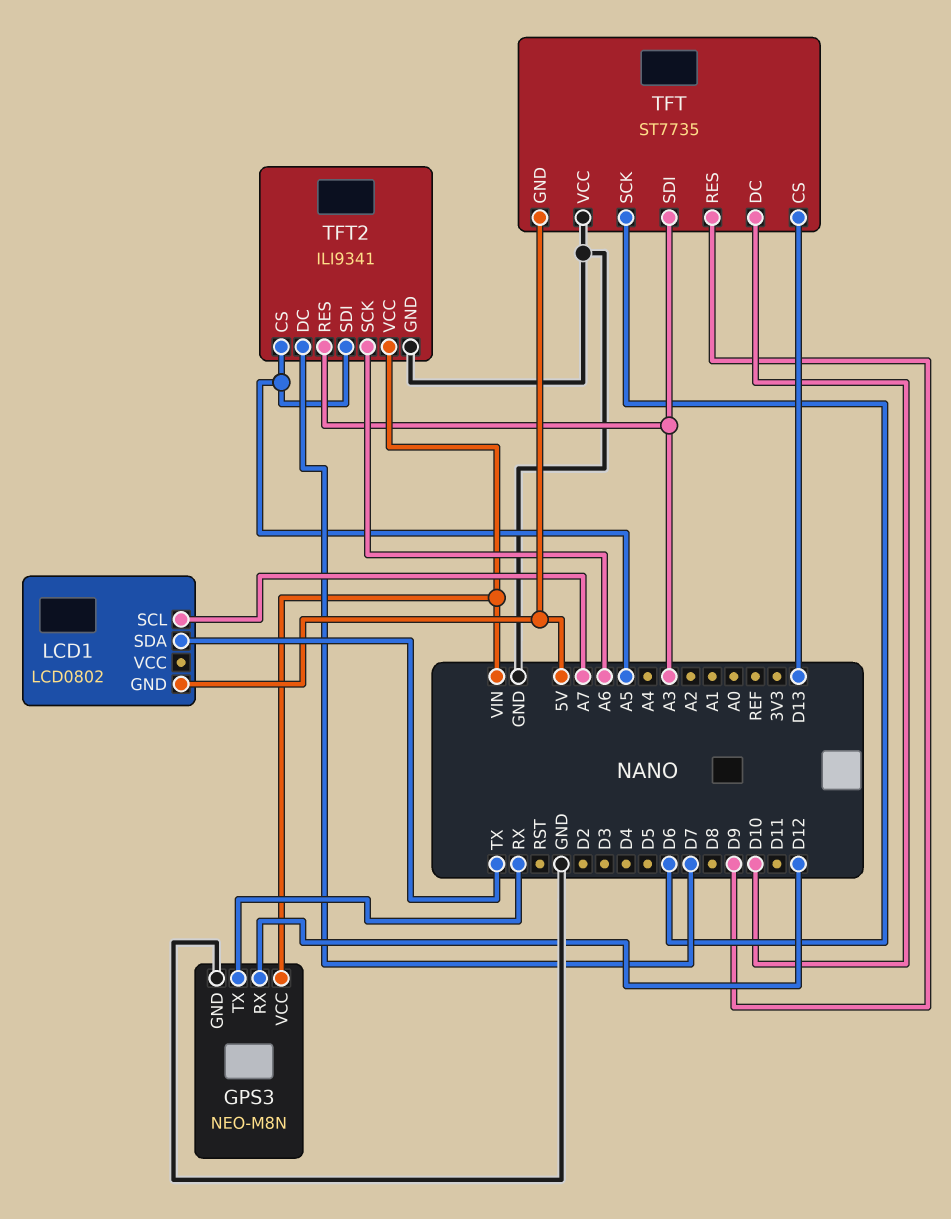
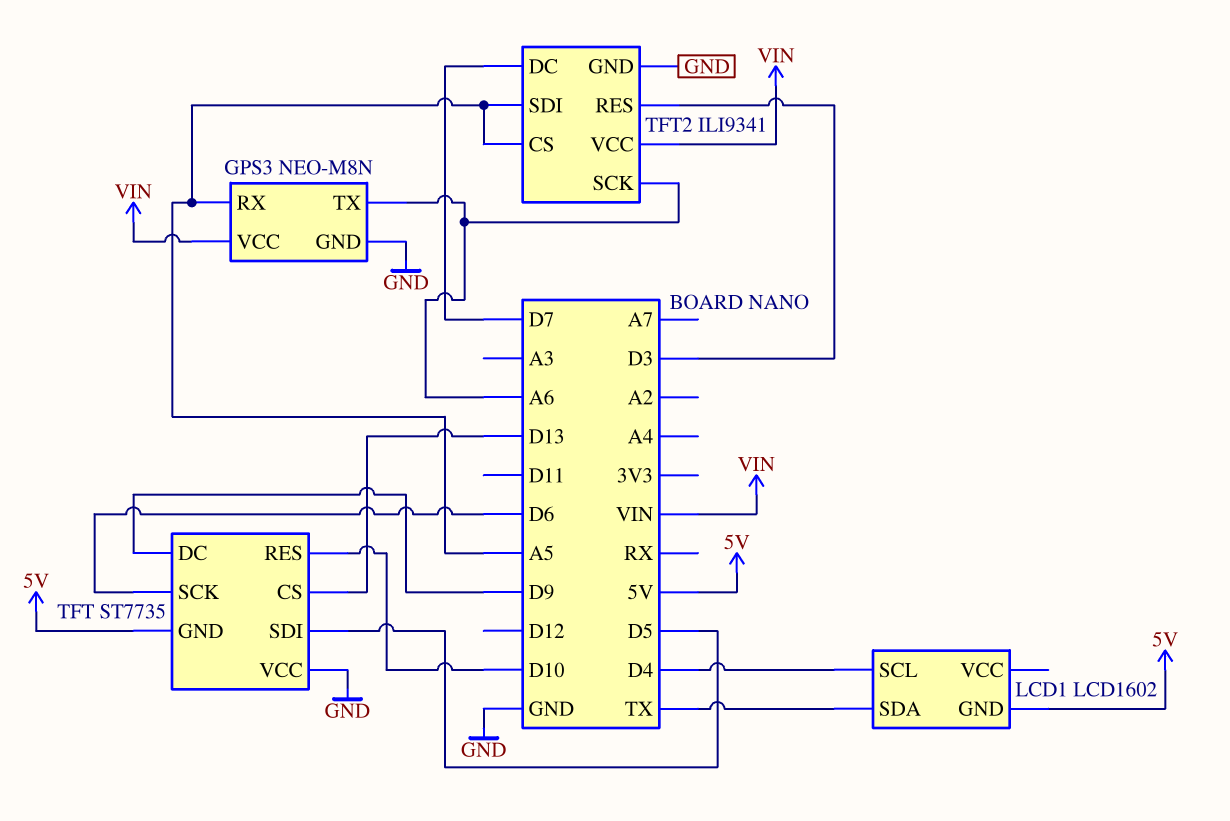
GPS3 pin RX: D12 -> A5
GPS3 pin TX: RX -> A6
LCD1: LCD0802 -> LCD1602
LCD1 pin SCL: A7 -> D4
TFT pin DC: D10 -> D9
TFT pin RES: D9 -> D10
TFT pin SDI: A3 -> D5
TFT2 pin RES: A3 -> D3

